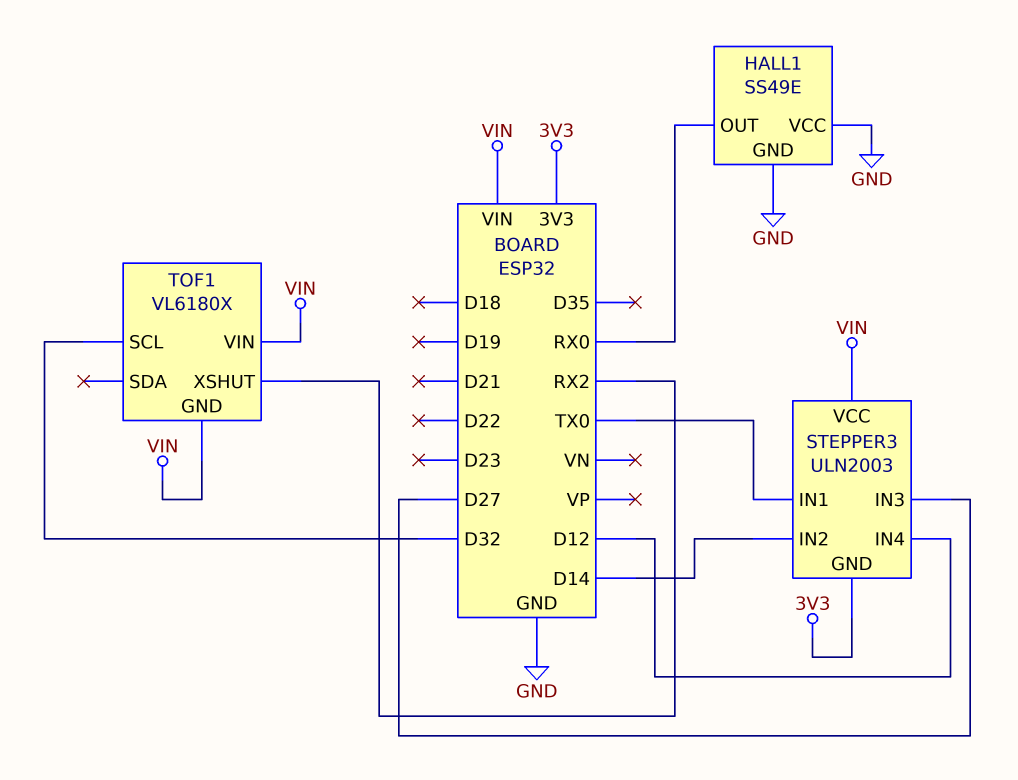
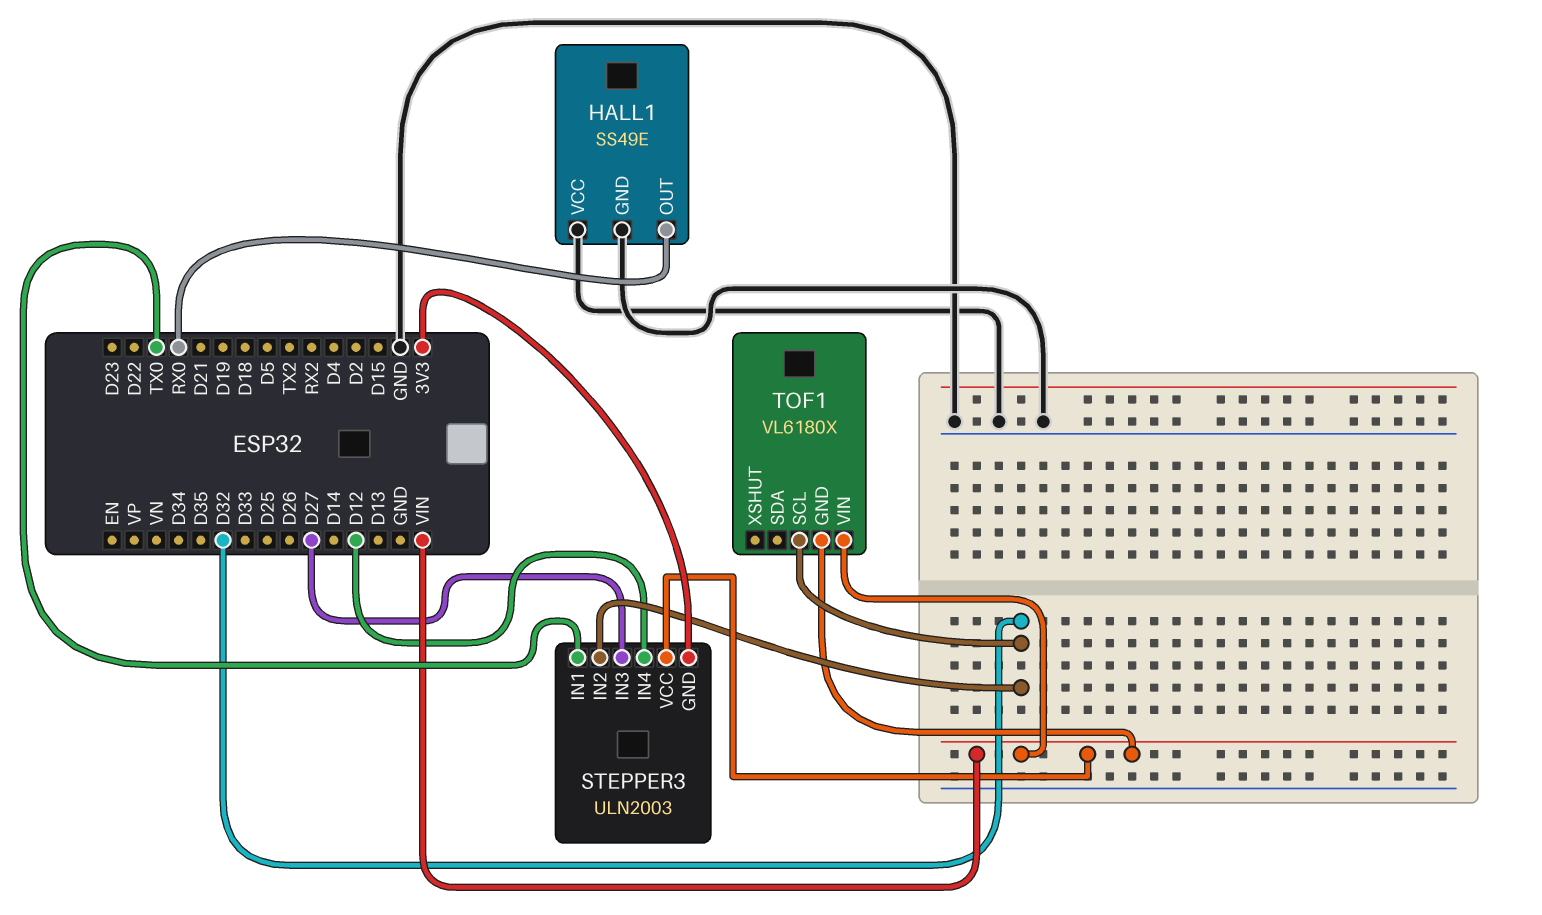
STEPPER3 pin IN2: D14 -> D32
TOF1 pin XSHUT: RX2 -> none

